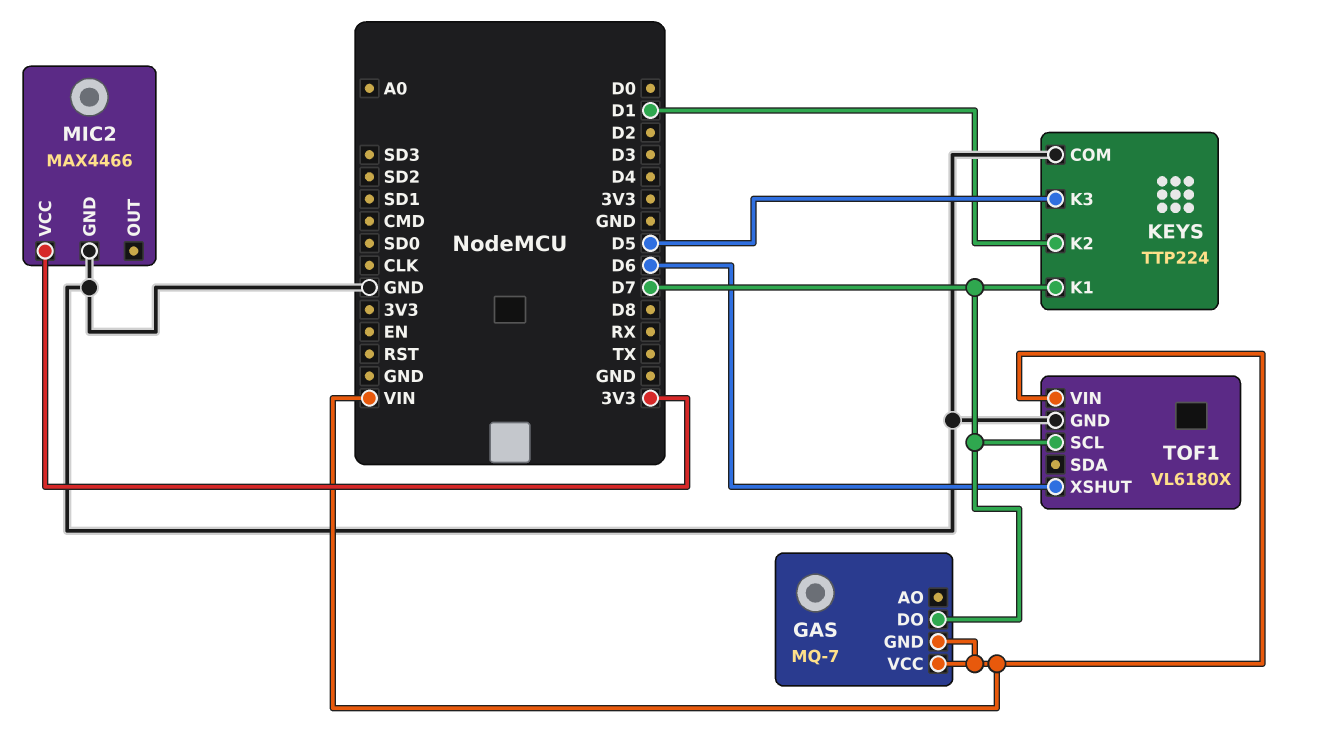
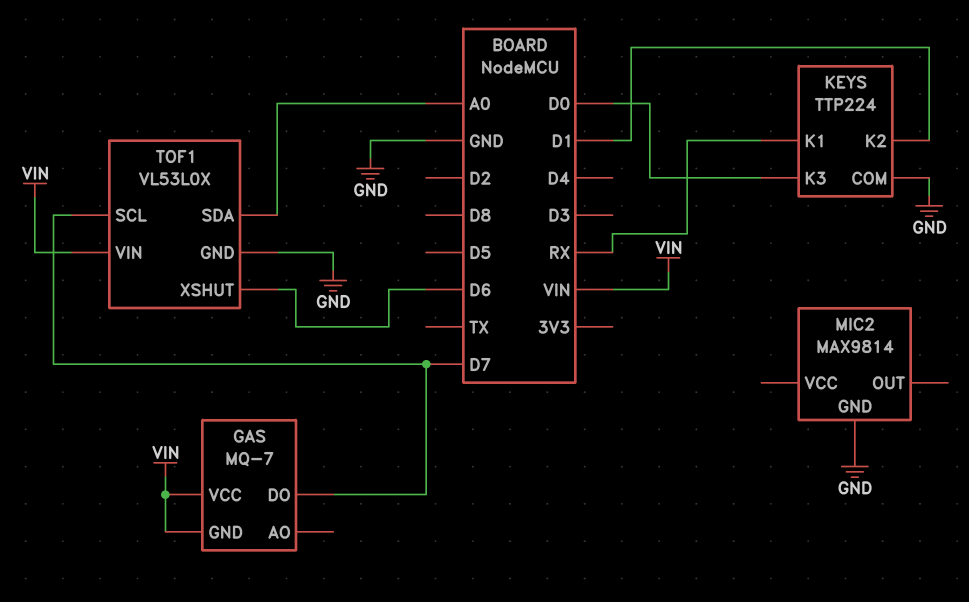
KEYS pin K1: D7 -> RX
KEYS pin K3: D5 -> D0
MIC2: MAX4466 -> MAX9814
MIC2 pin VCC: 3V3 -> none
TOF1: VL6180X -> VL53L0X
TOF1 pin SDA: none -> A0

